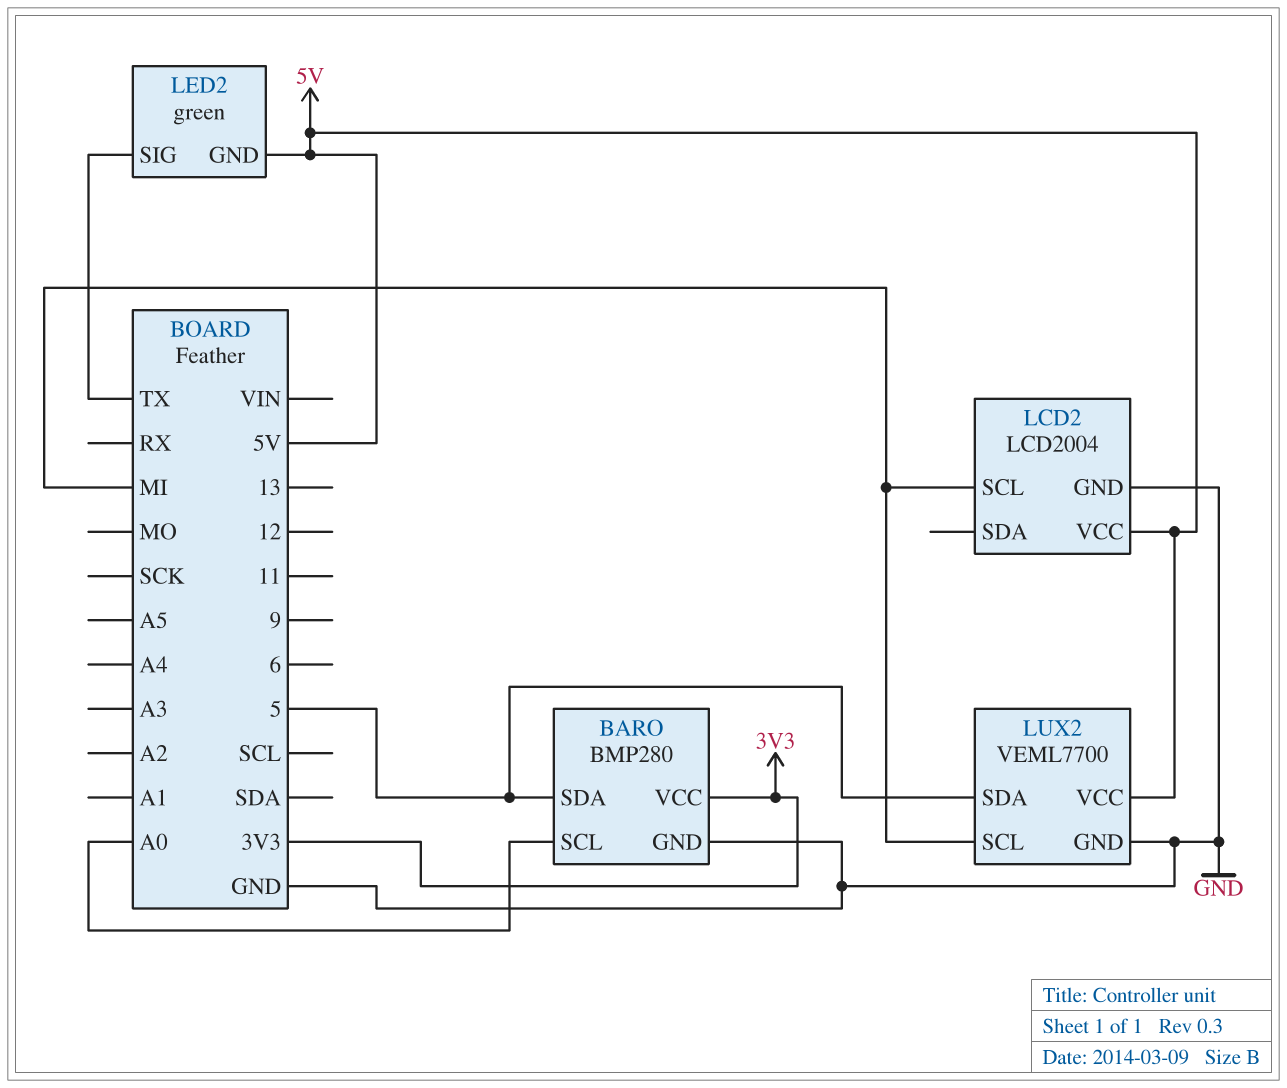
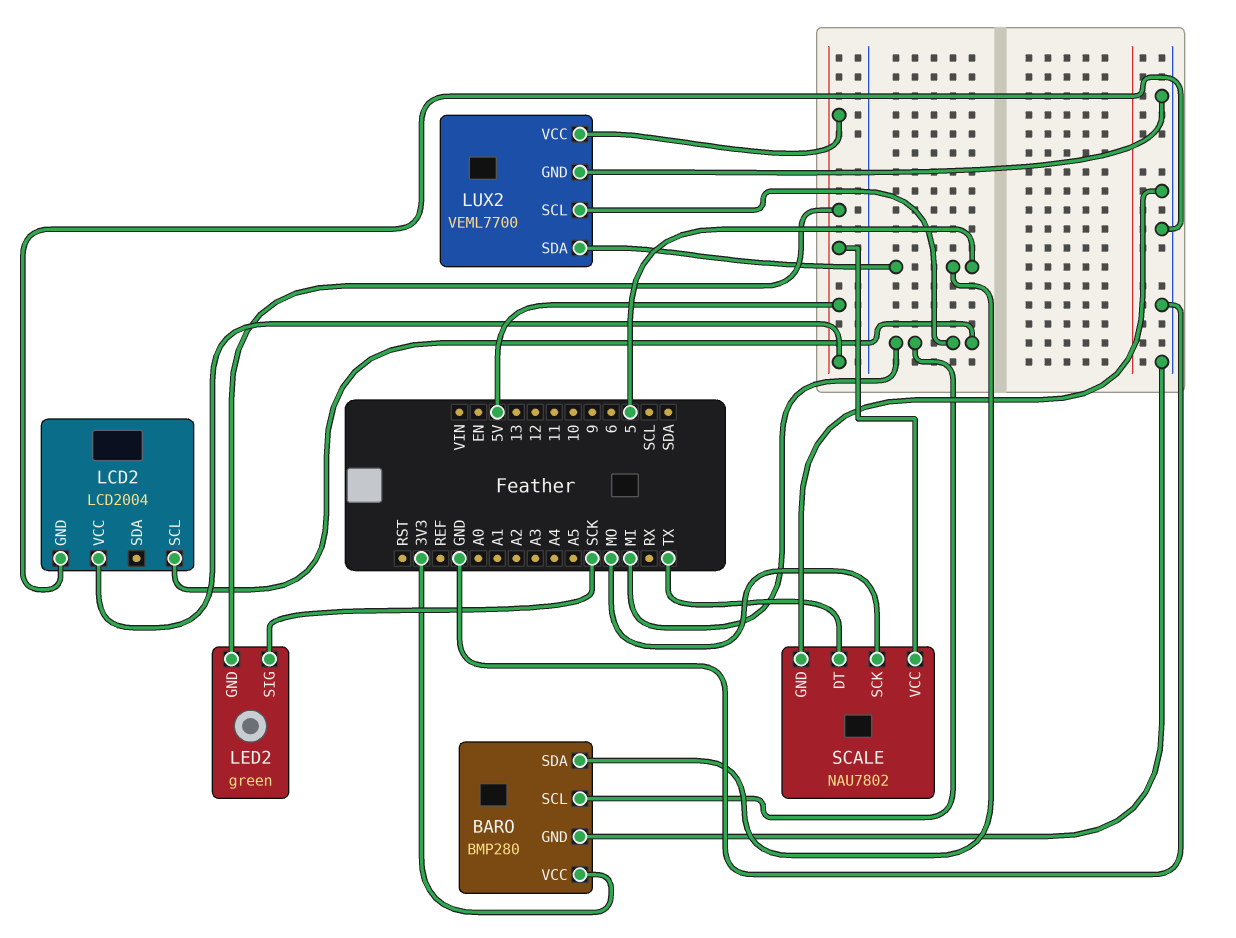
BARO pin SCL: A0 -> MI
LED2 pin SIG: TX -> SCK
SCALE: none -> NAU7802
SCALE pin DT: none -> TX
SCALE pin GND: none -> GND
SCALE pin SCK: none -> MO
SCALE pin VCC: none -> 5V

